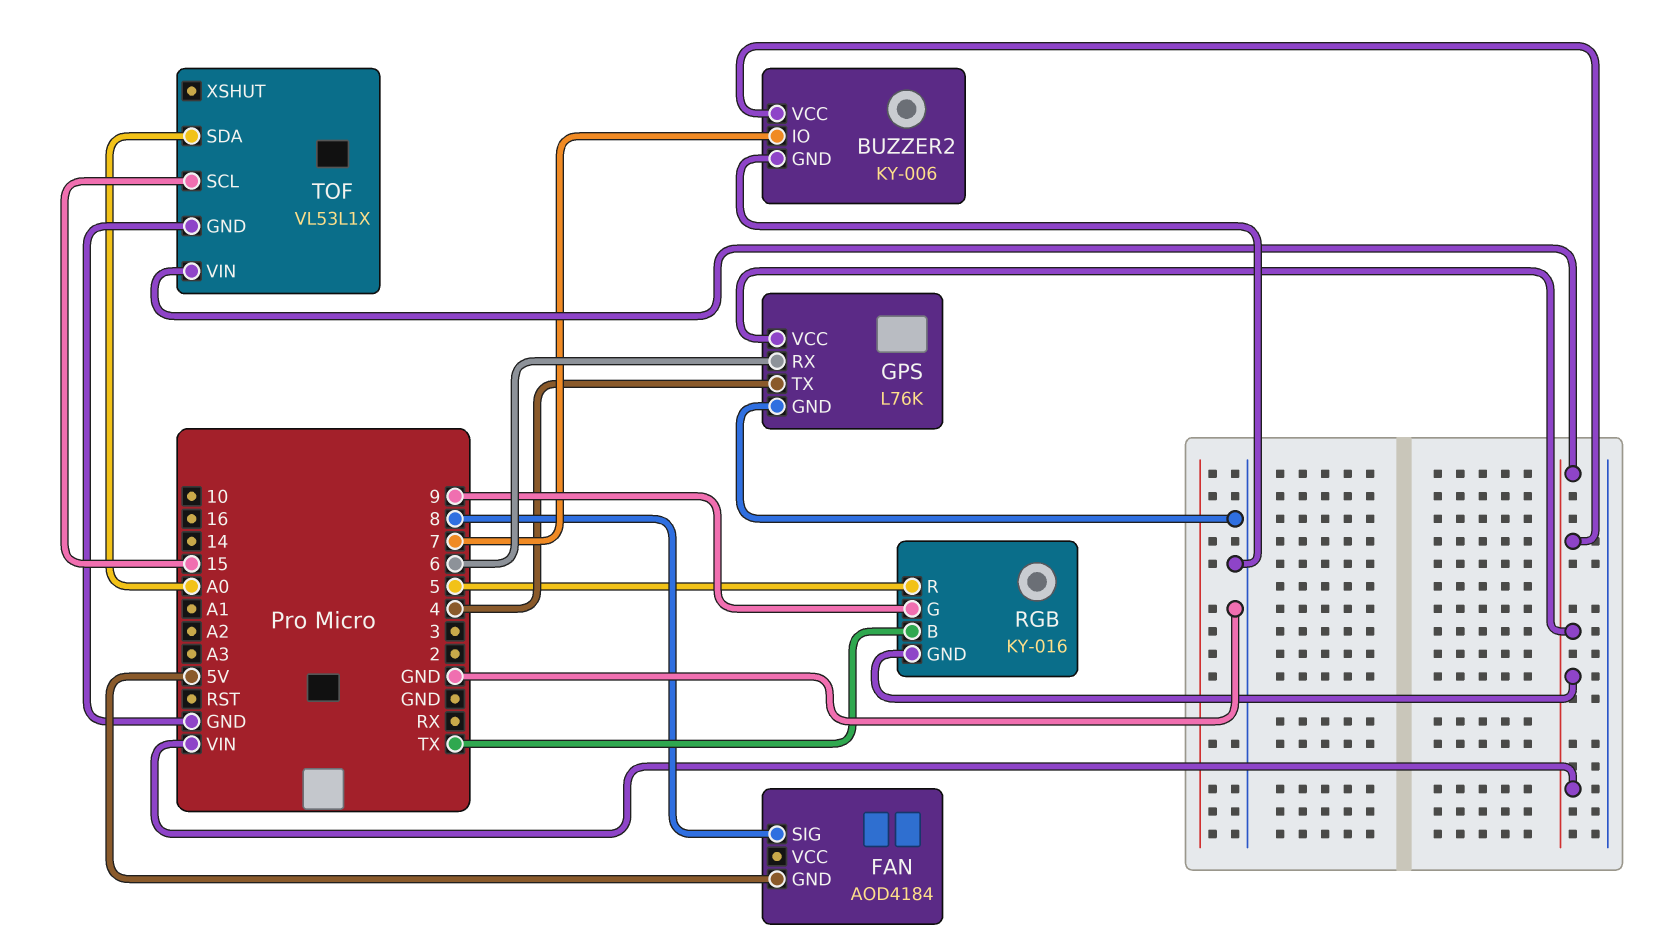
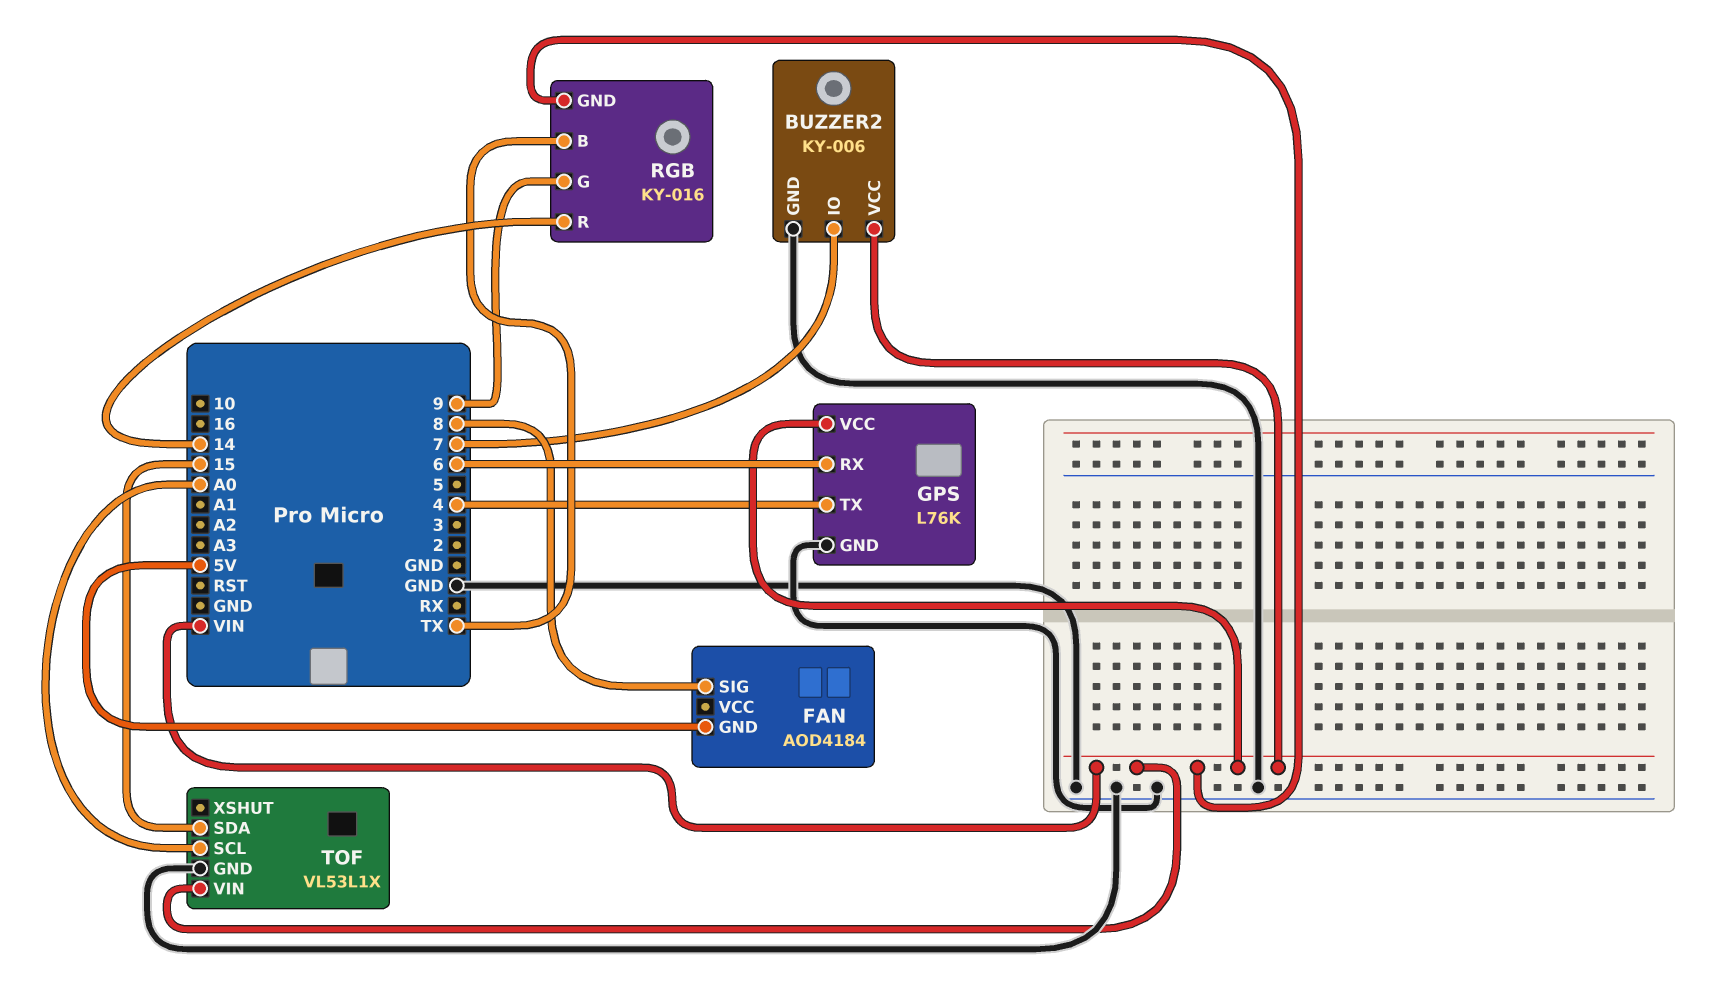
RGB pin R: 5 -> 14
TOF pin SCL: 15 -> A0
TOF pin SDA: A0 -> 15

